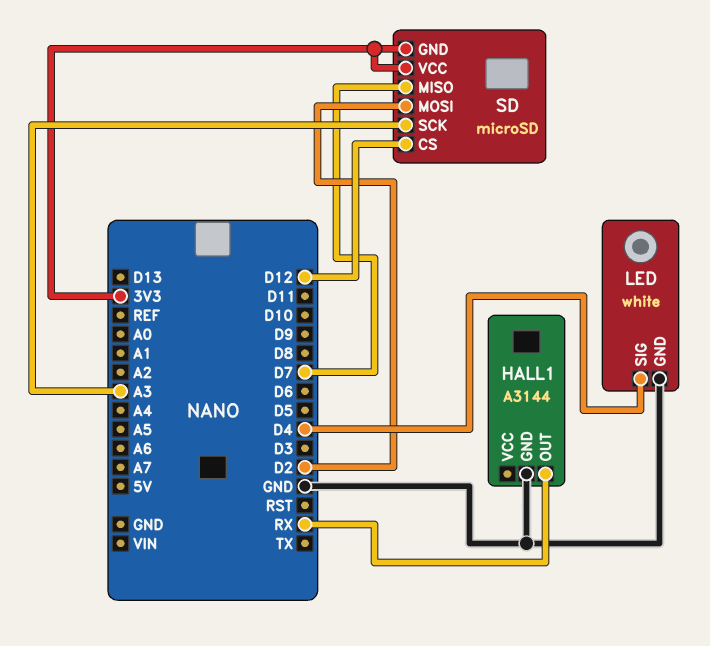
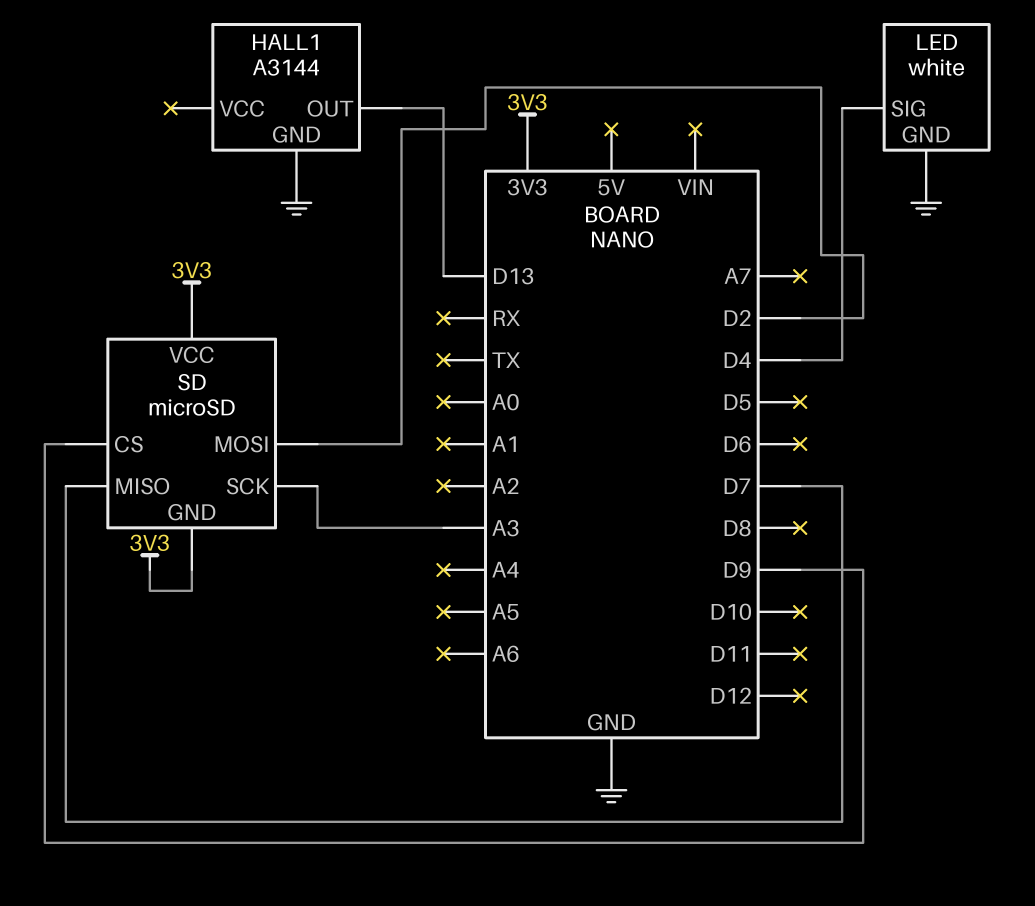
HALL1 pin OUT: RX -> D13
SD pin CS: D12 -> D9

